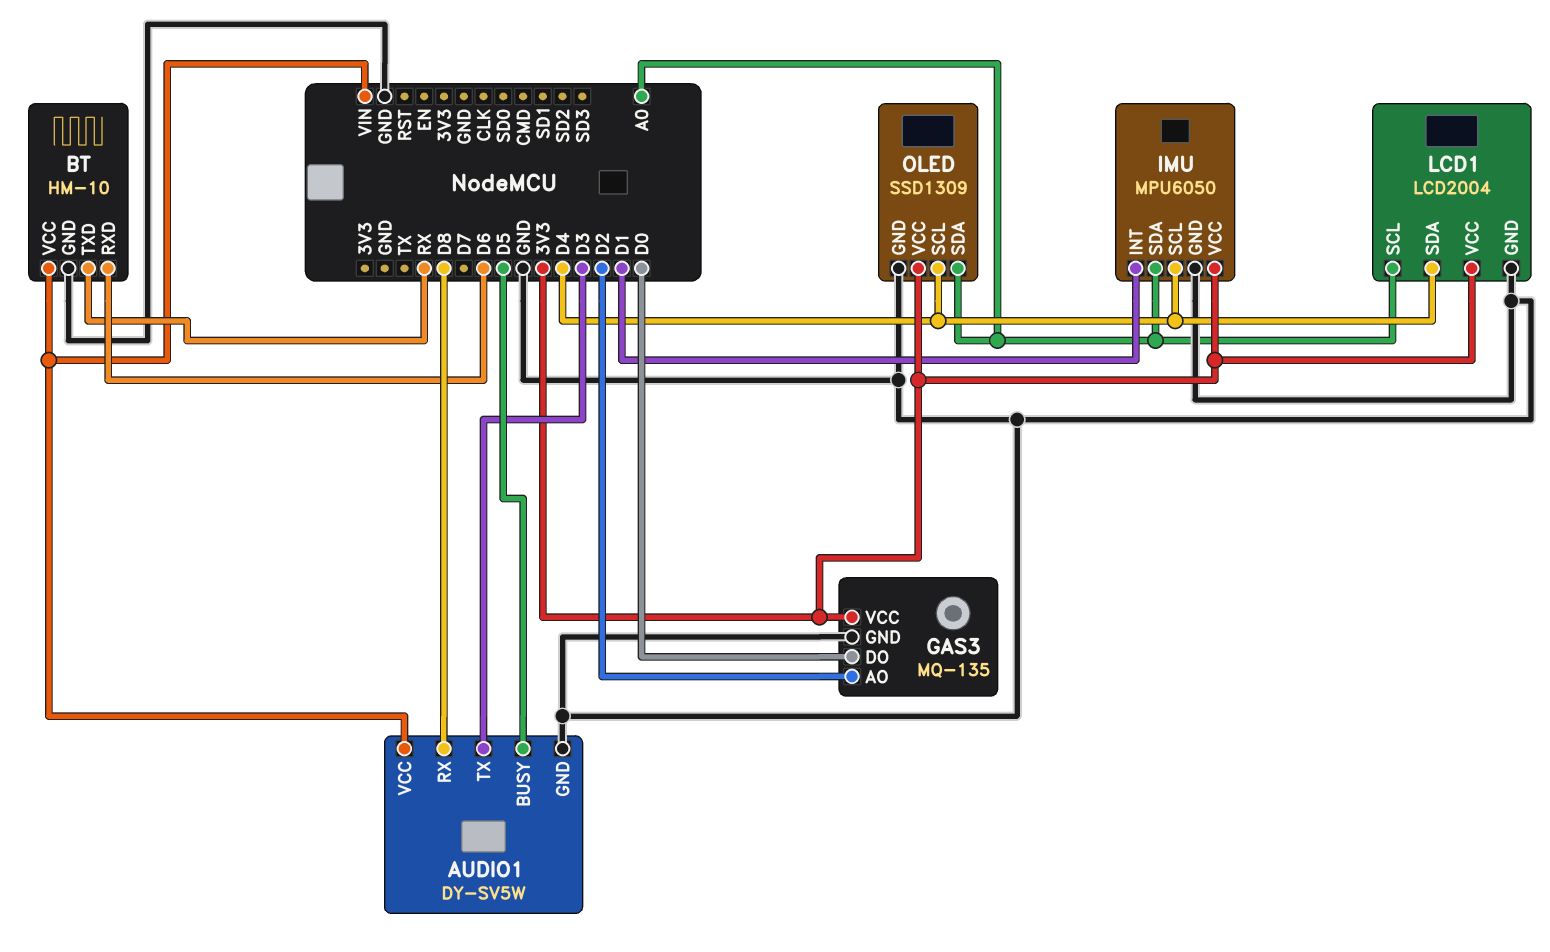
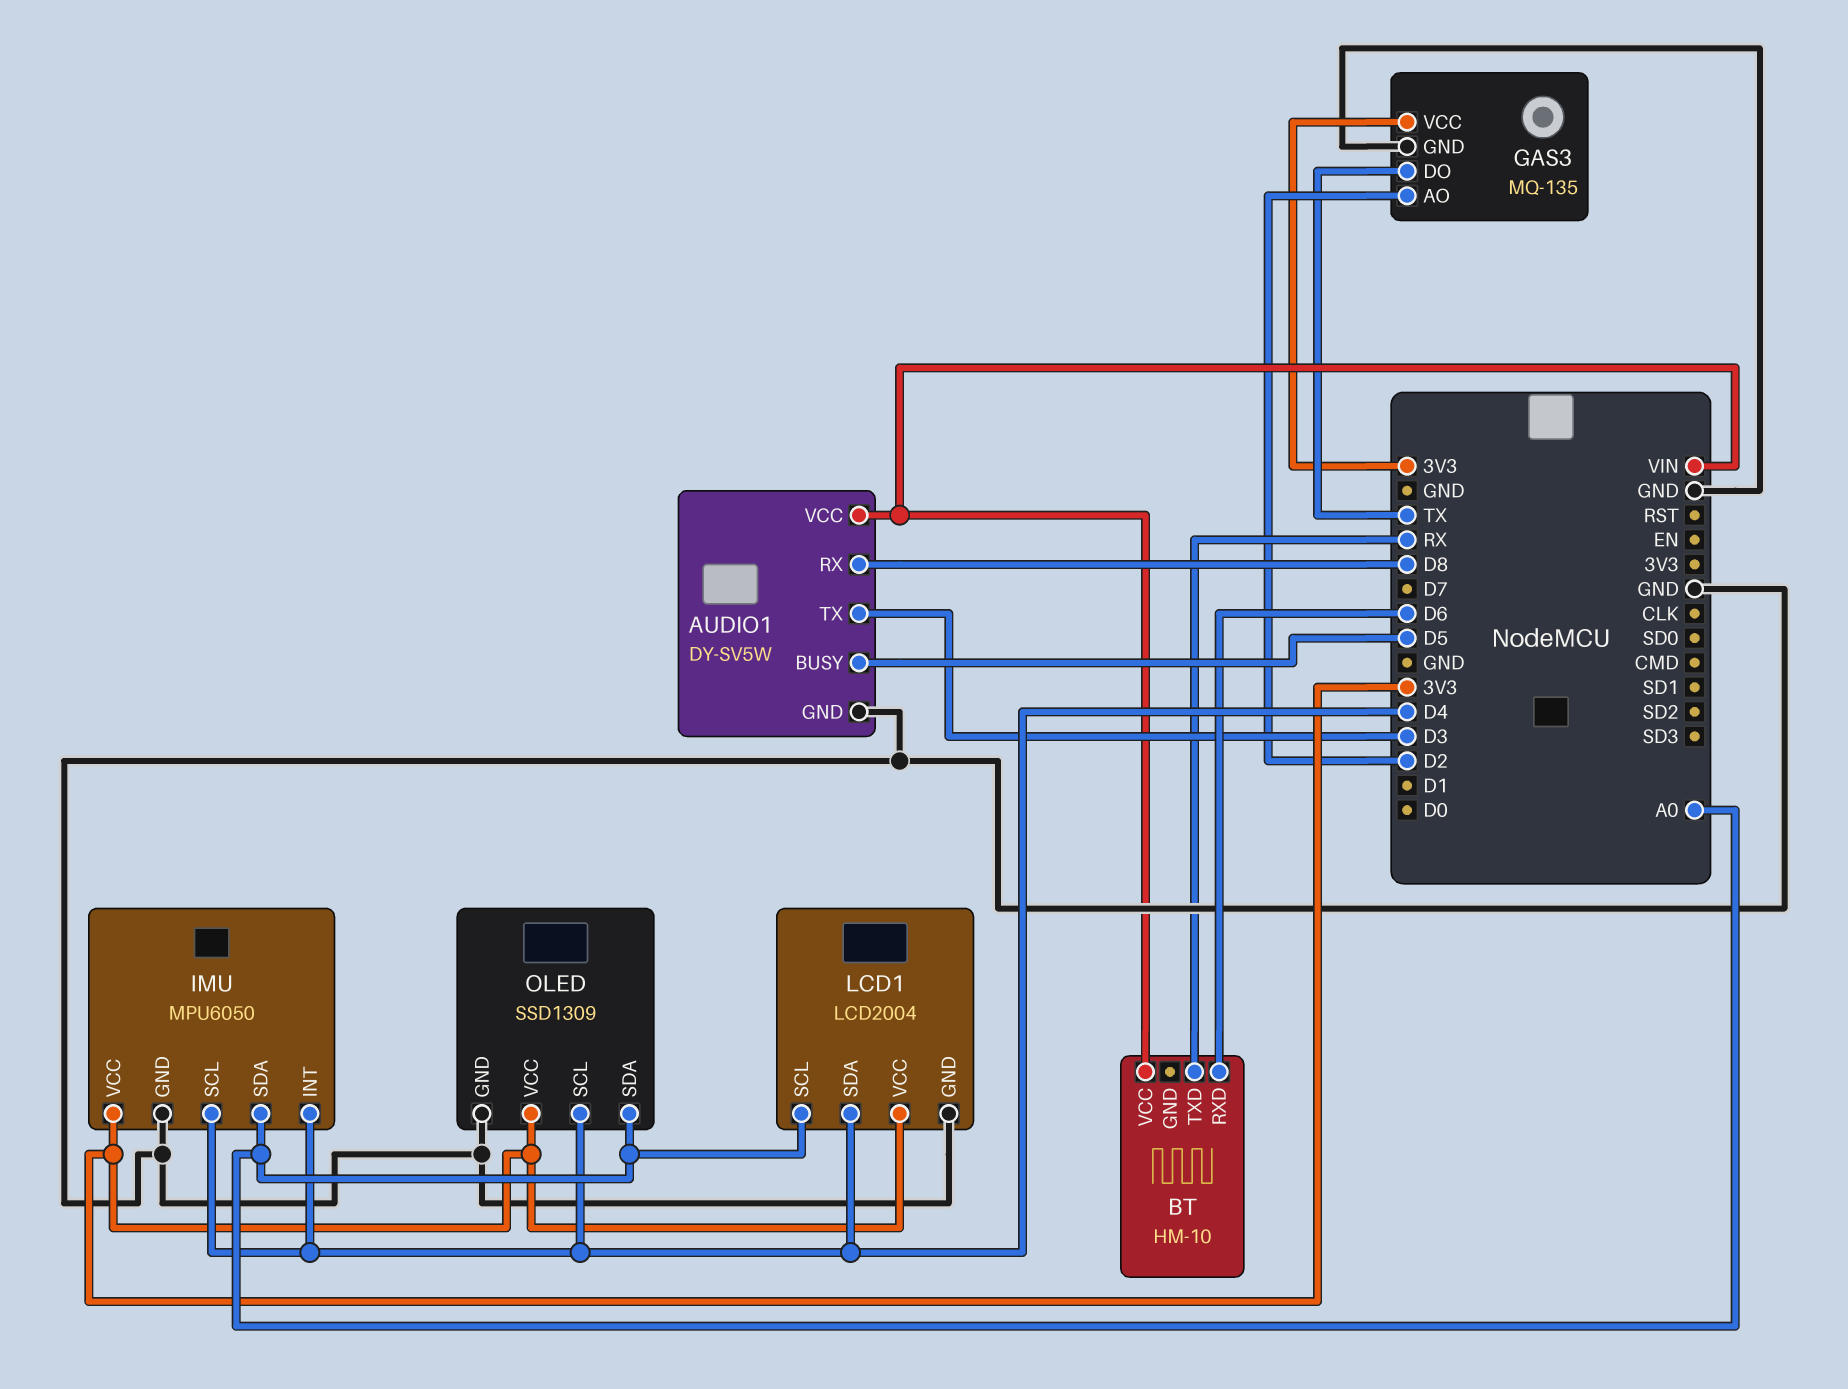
BT pin GND: GND -> none
GAS3 pin DO: D0 -> TX
IMU pin INT: D1 -> D4

